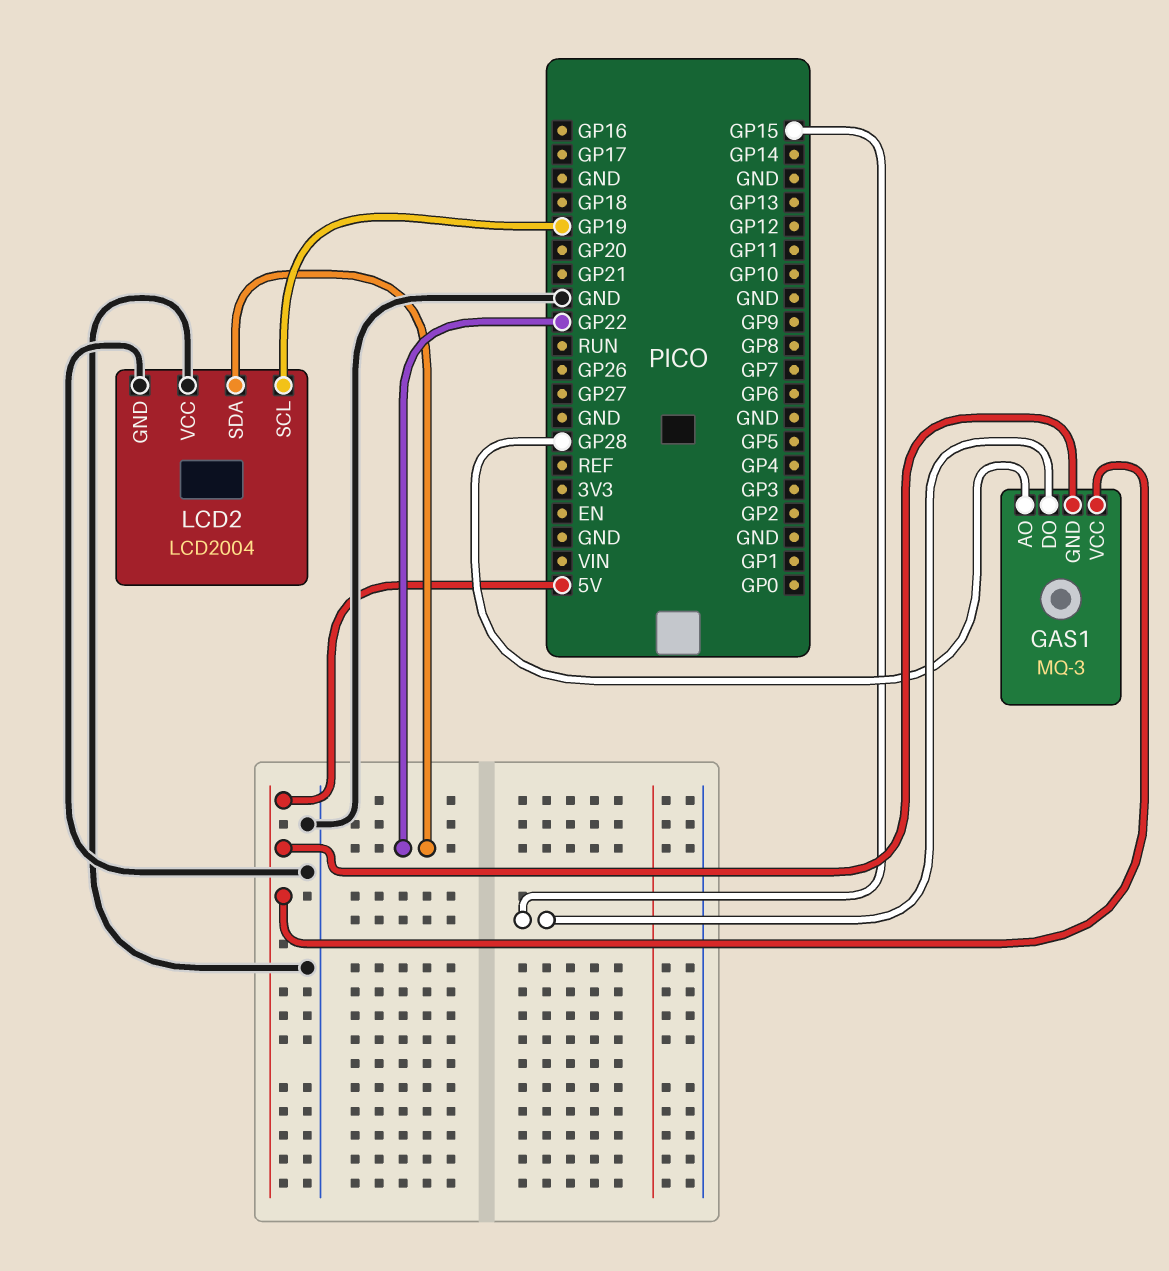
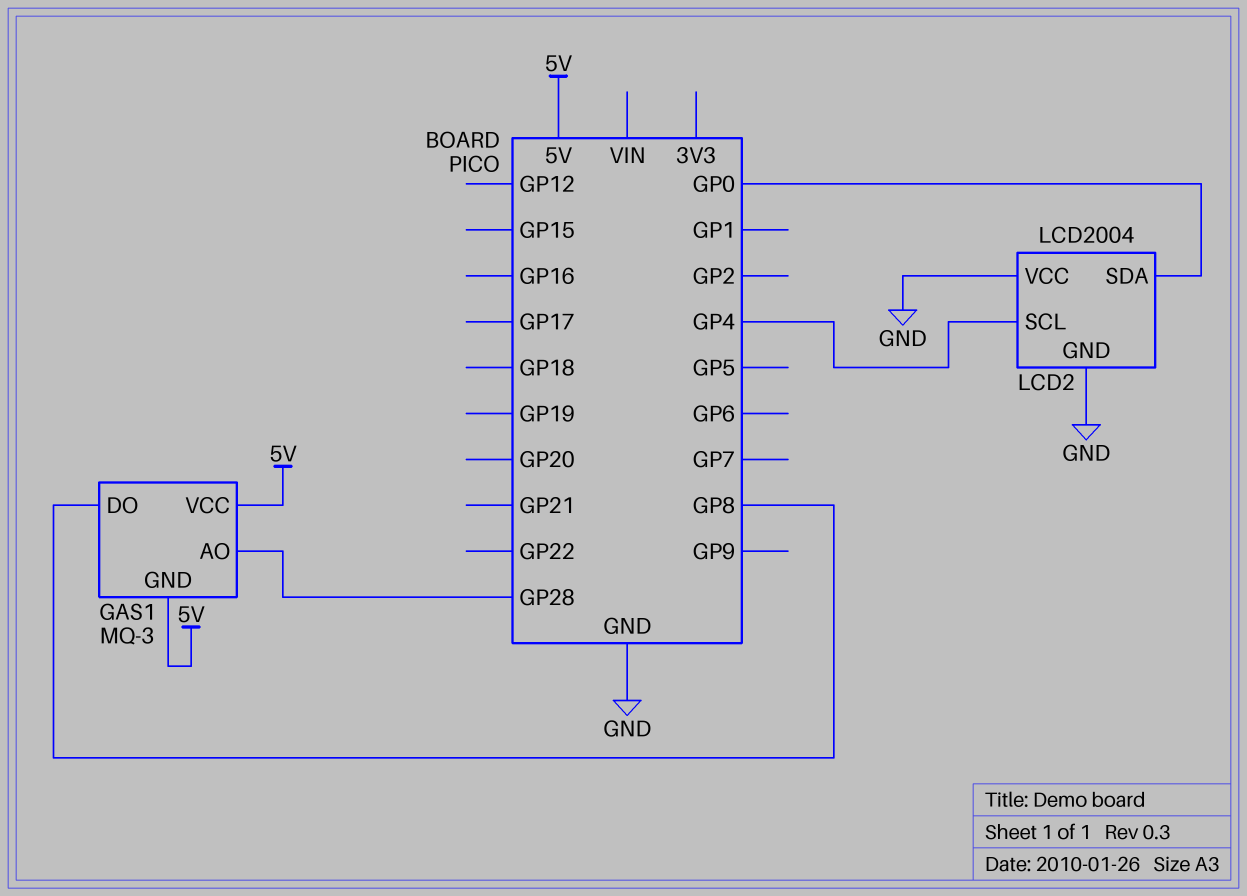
GAS1 pin DO: GP15 -> GP8
LCD2 pin SCL: GP19 -> GP4
LCD2 pin SDA: GP22 -> GP0

